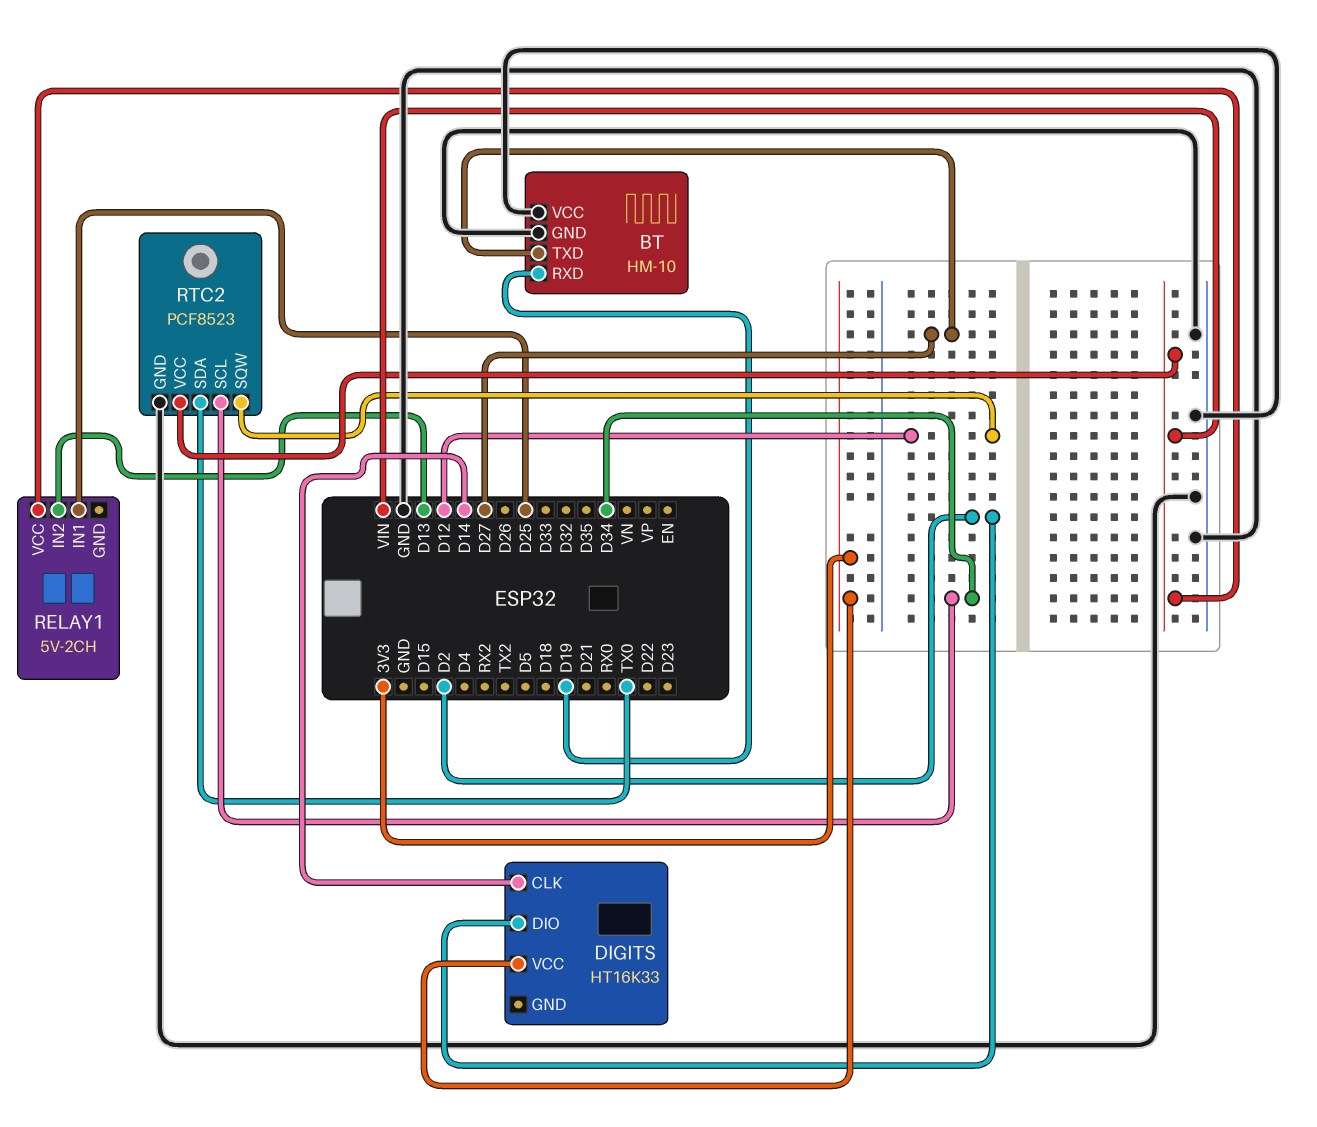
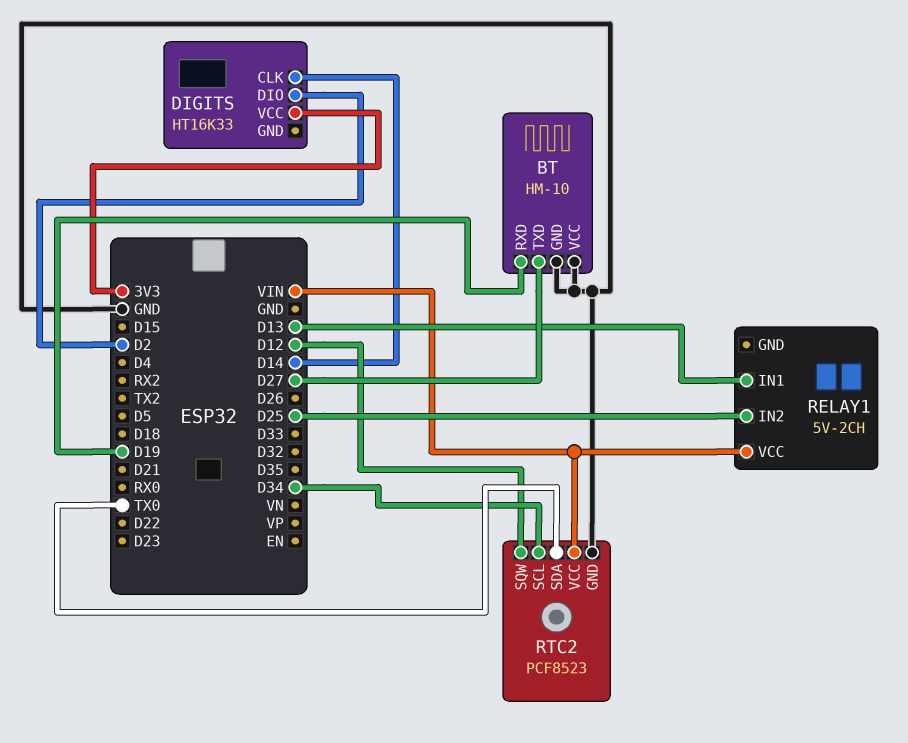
RELAY1 pin IN1: D25 -> D13
RELAY1 pin IN2: D13 -> D25

